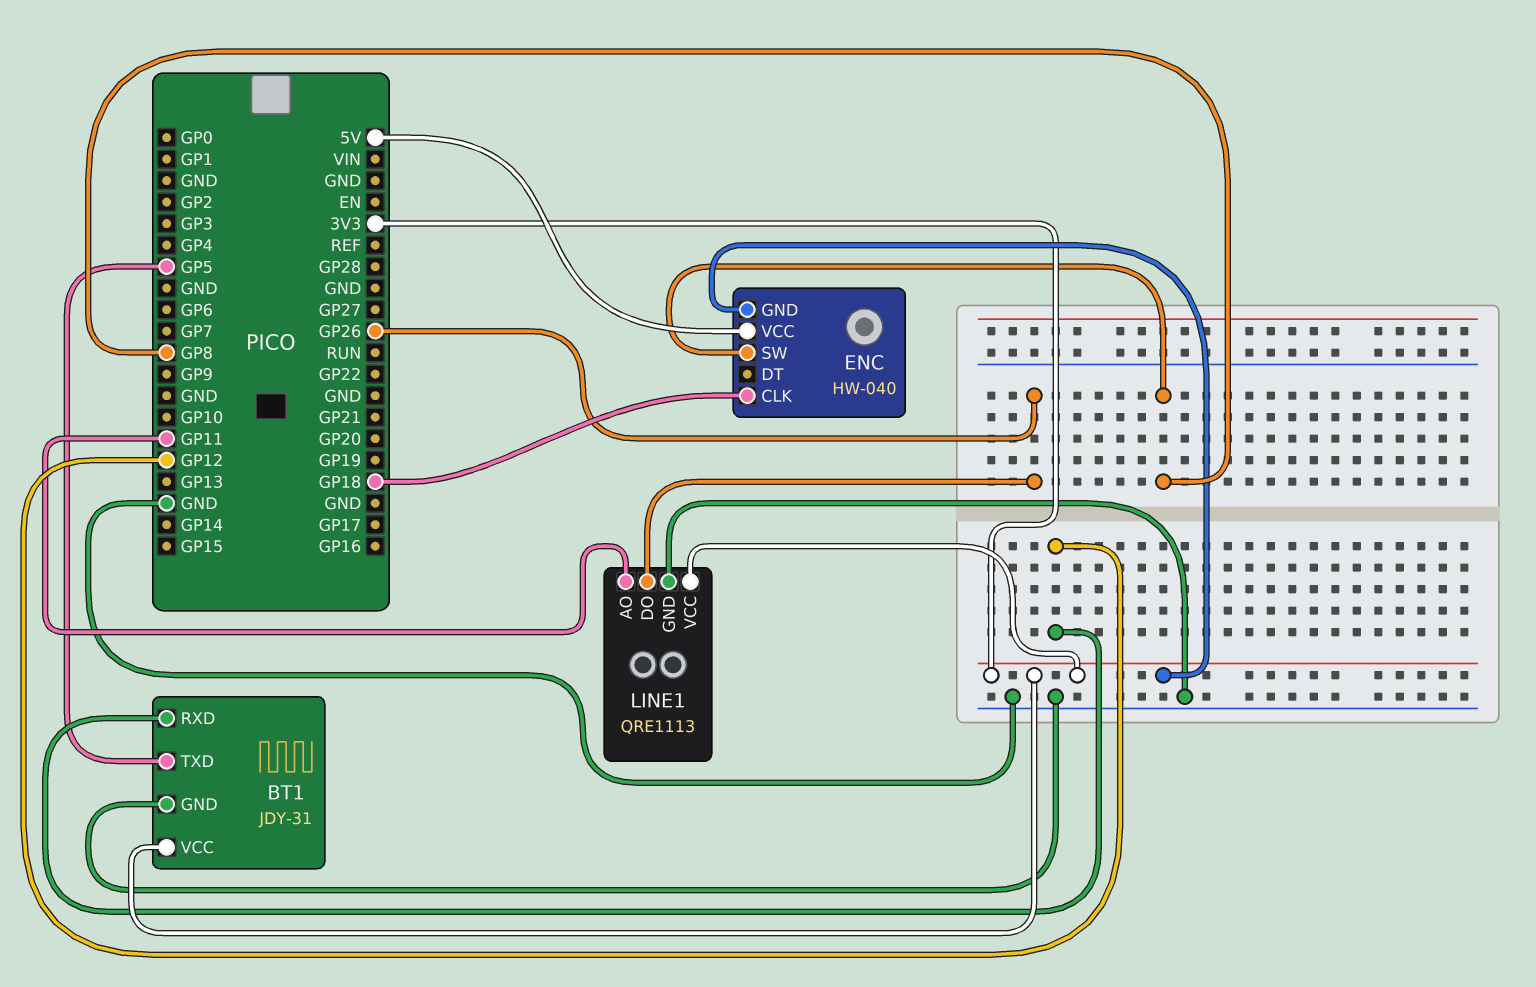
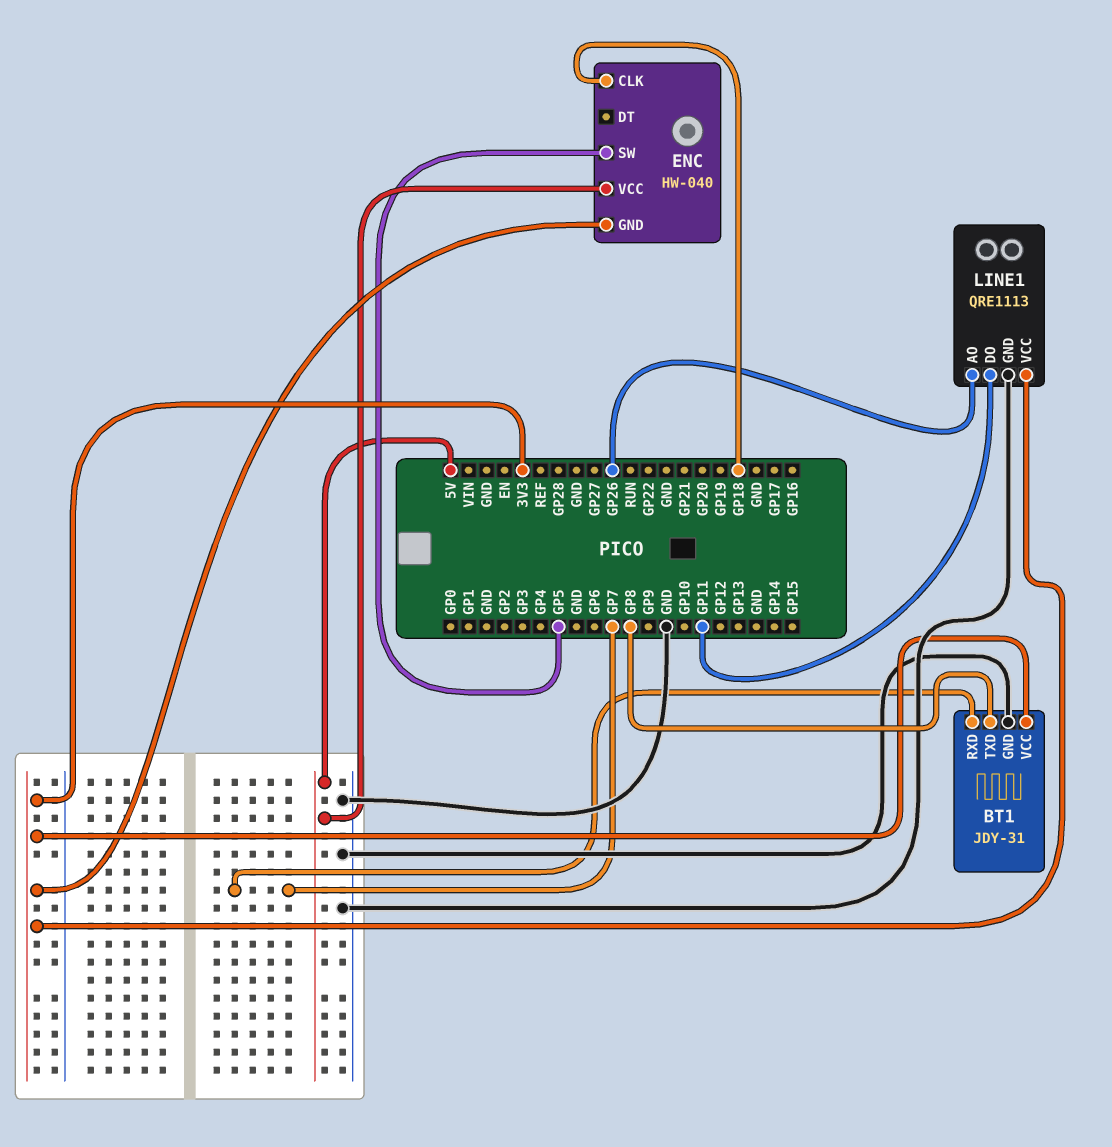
BT1 pin RXD: GP12 -> GP7
BT1 pin TXD: GP5 -> GP8
ENC pin SW: GP8 -> GP5
LINE1 pin AO: GP11 -> GP26
LINE1 pin DO: GP26 -> GP11

